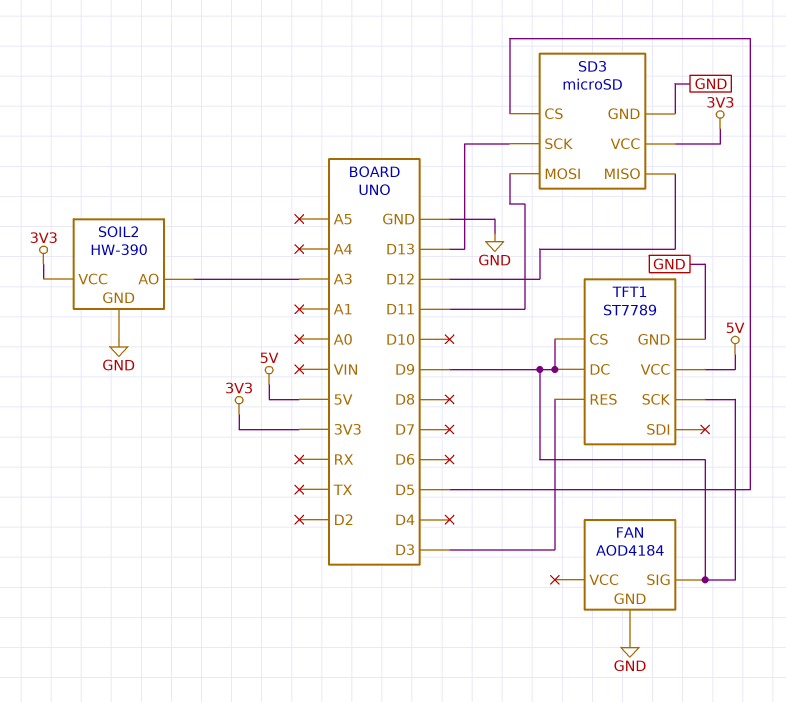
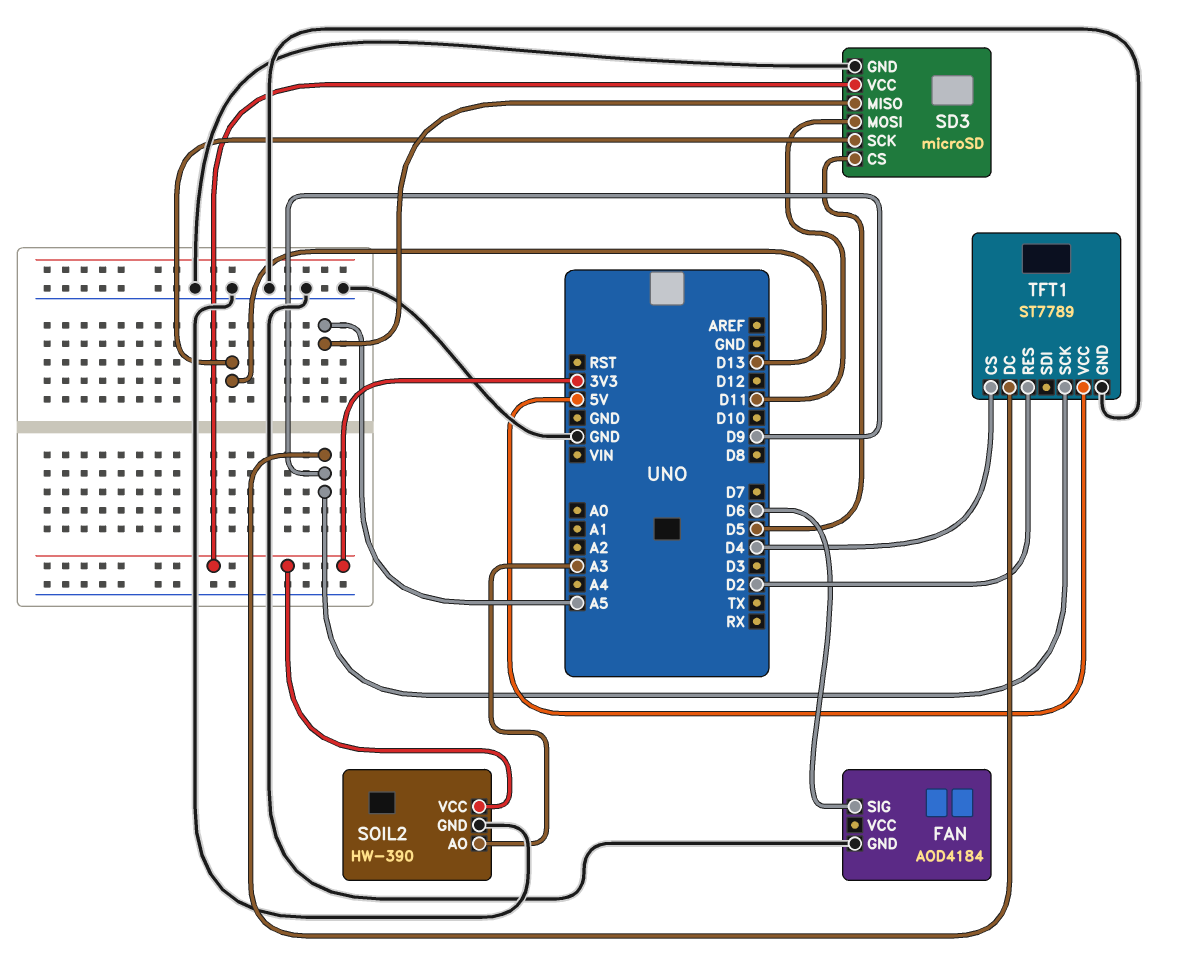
FAN pin SIG: D9 -> D6
SD3 pin MISO: D12 -> A5
TFT1 pin CS: D9 -> D4
TFT1 pin RES: D3 -> D2

